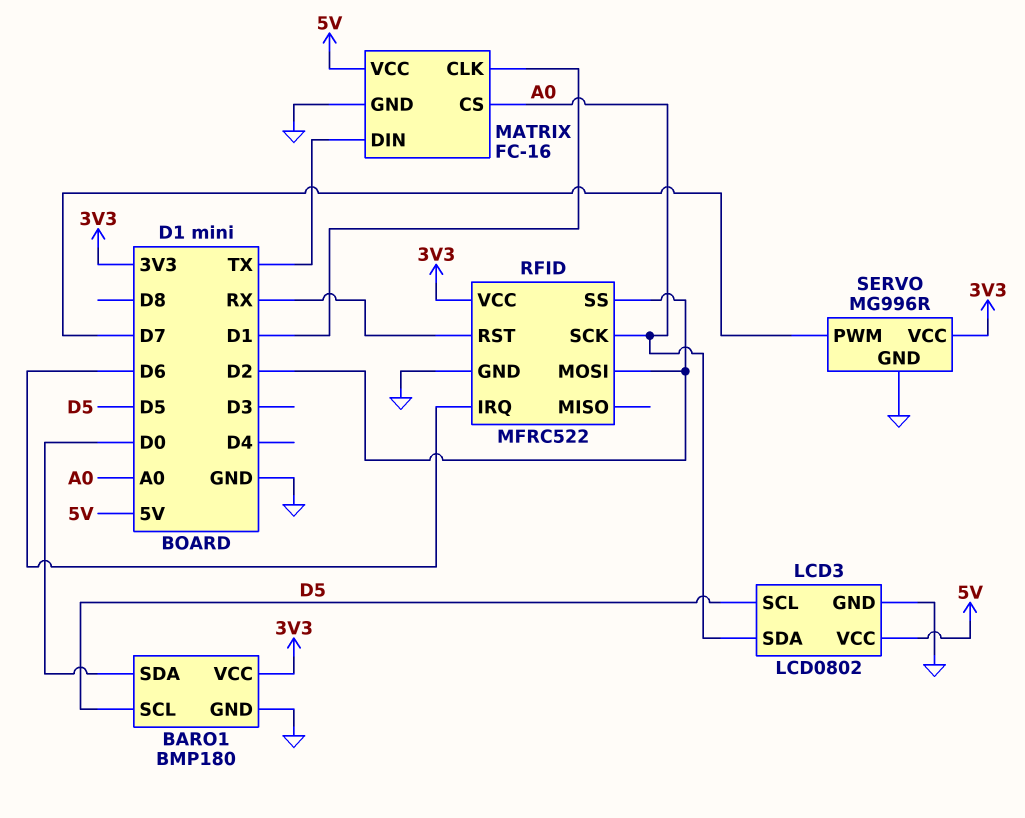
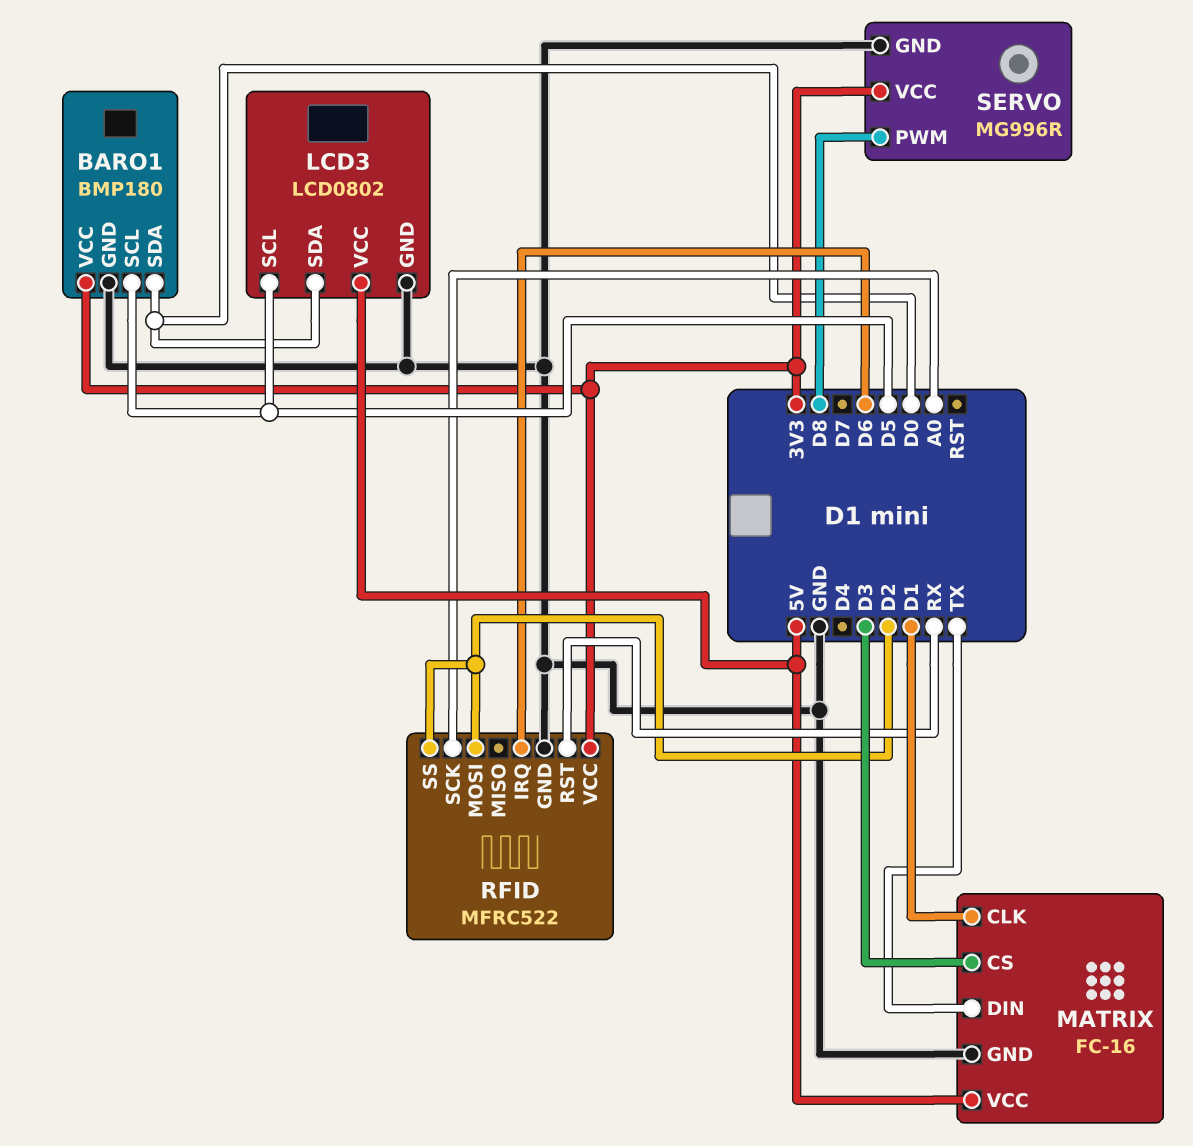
LCD3 pin SDA: A0 -> D0
MATRIX pin CS: A0 -> D3
SERVO pin PWM: D7 -> D8

